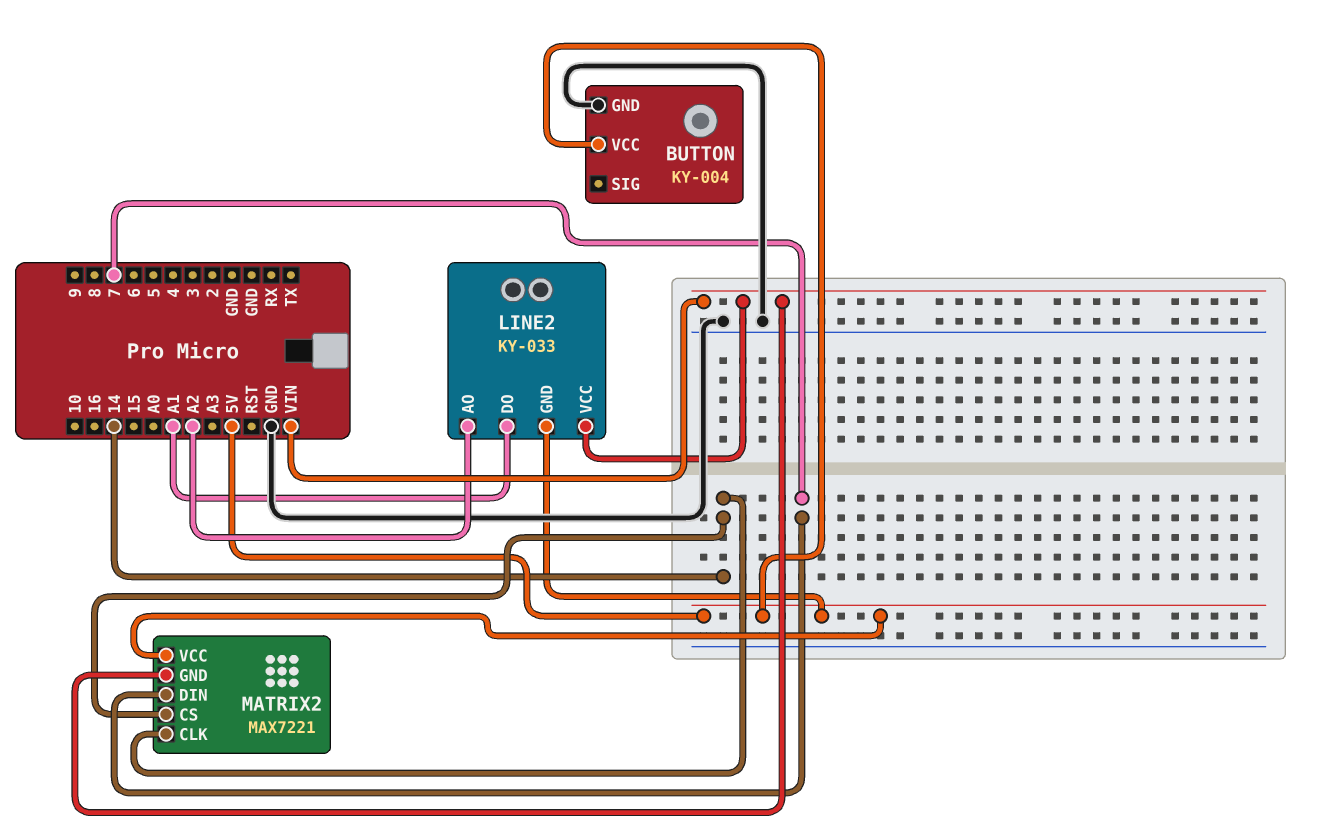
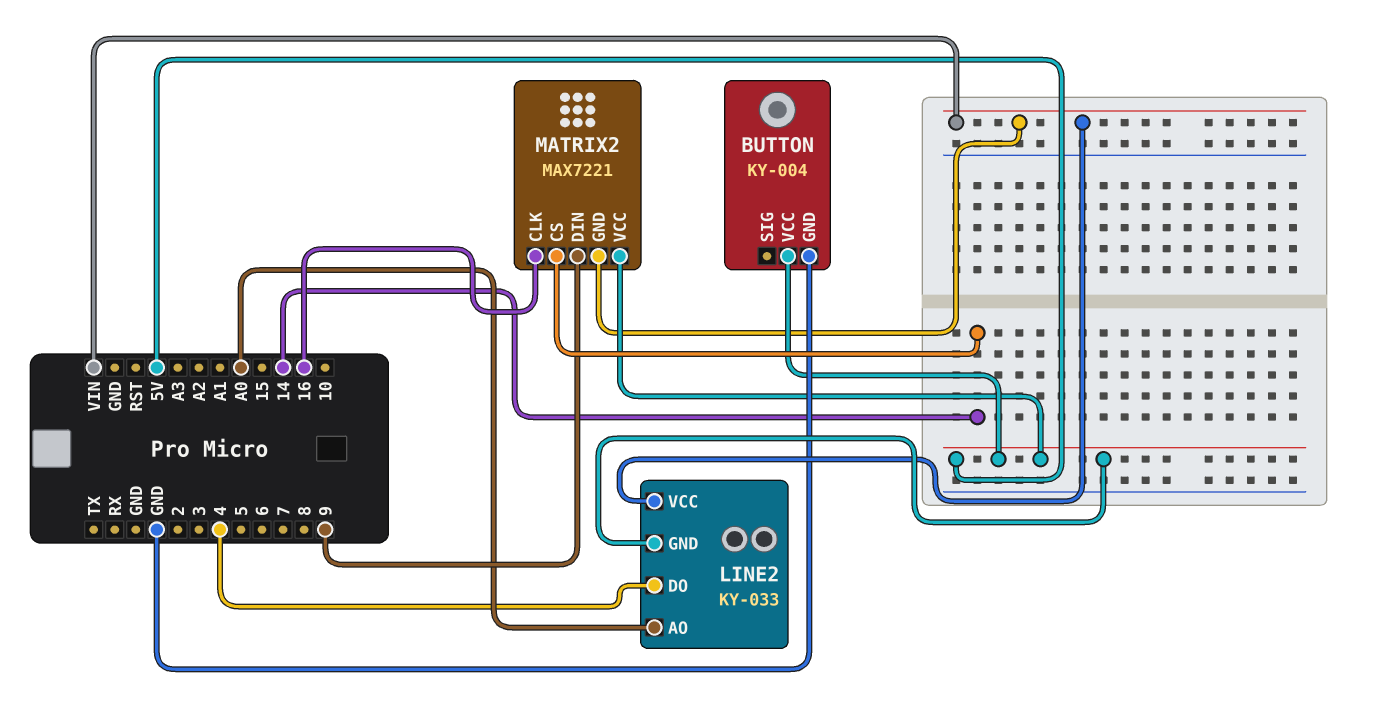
LINE2 pin AO: A2 -> A0
LINE2 pin DO: A1 -> 4
MATRIX2 pin CLK: 14 -> 16
MATRIX2 pin DIN: 7 -> 9

